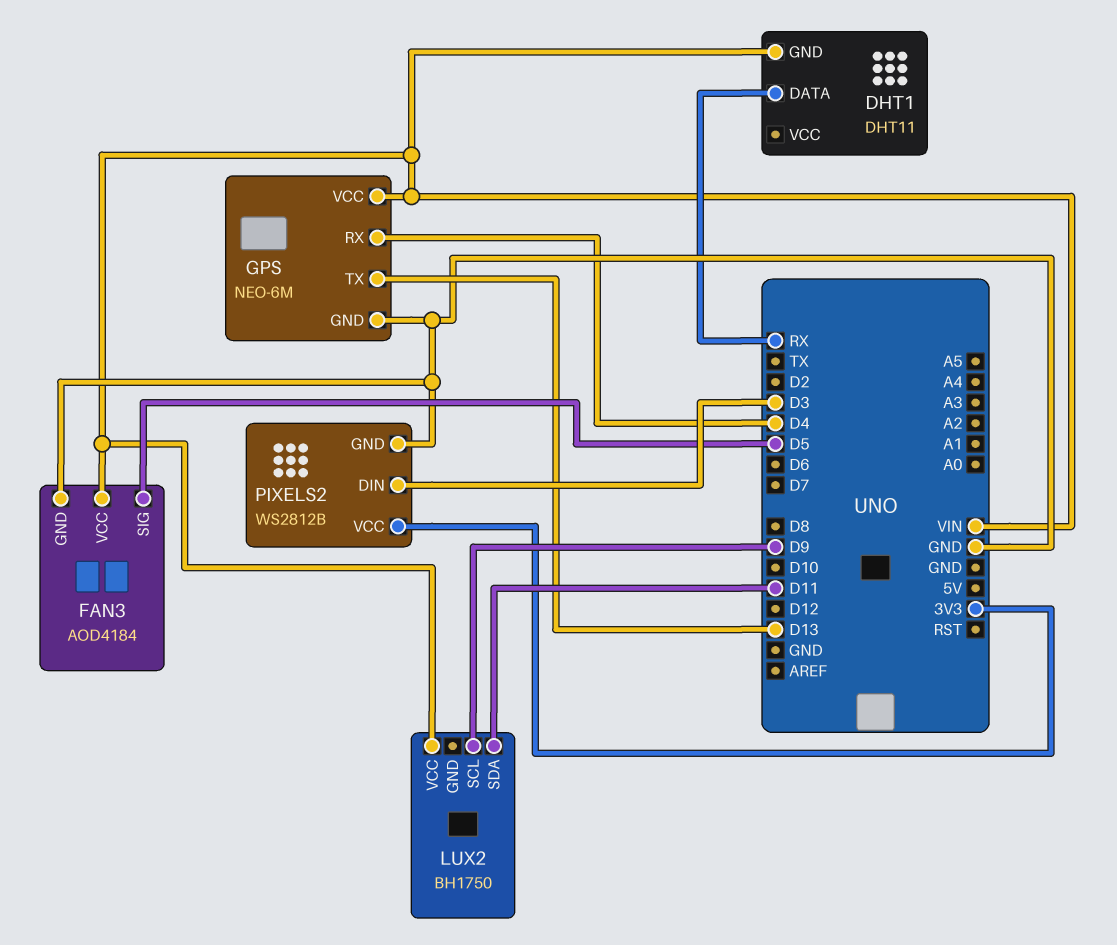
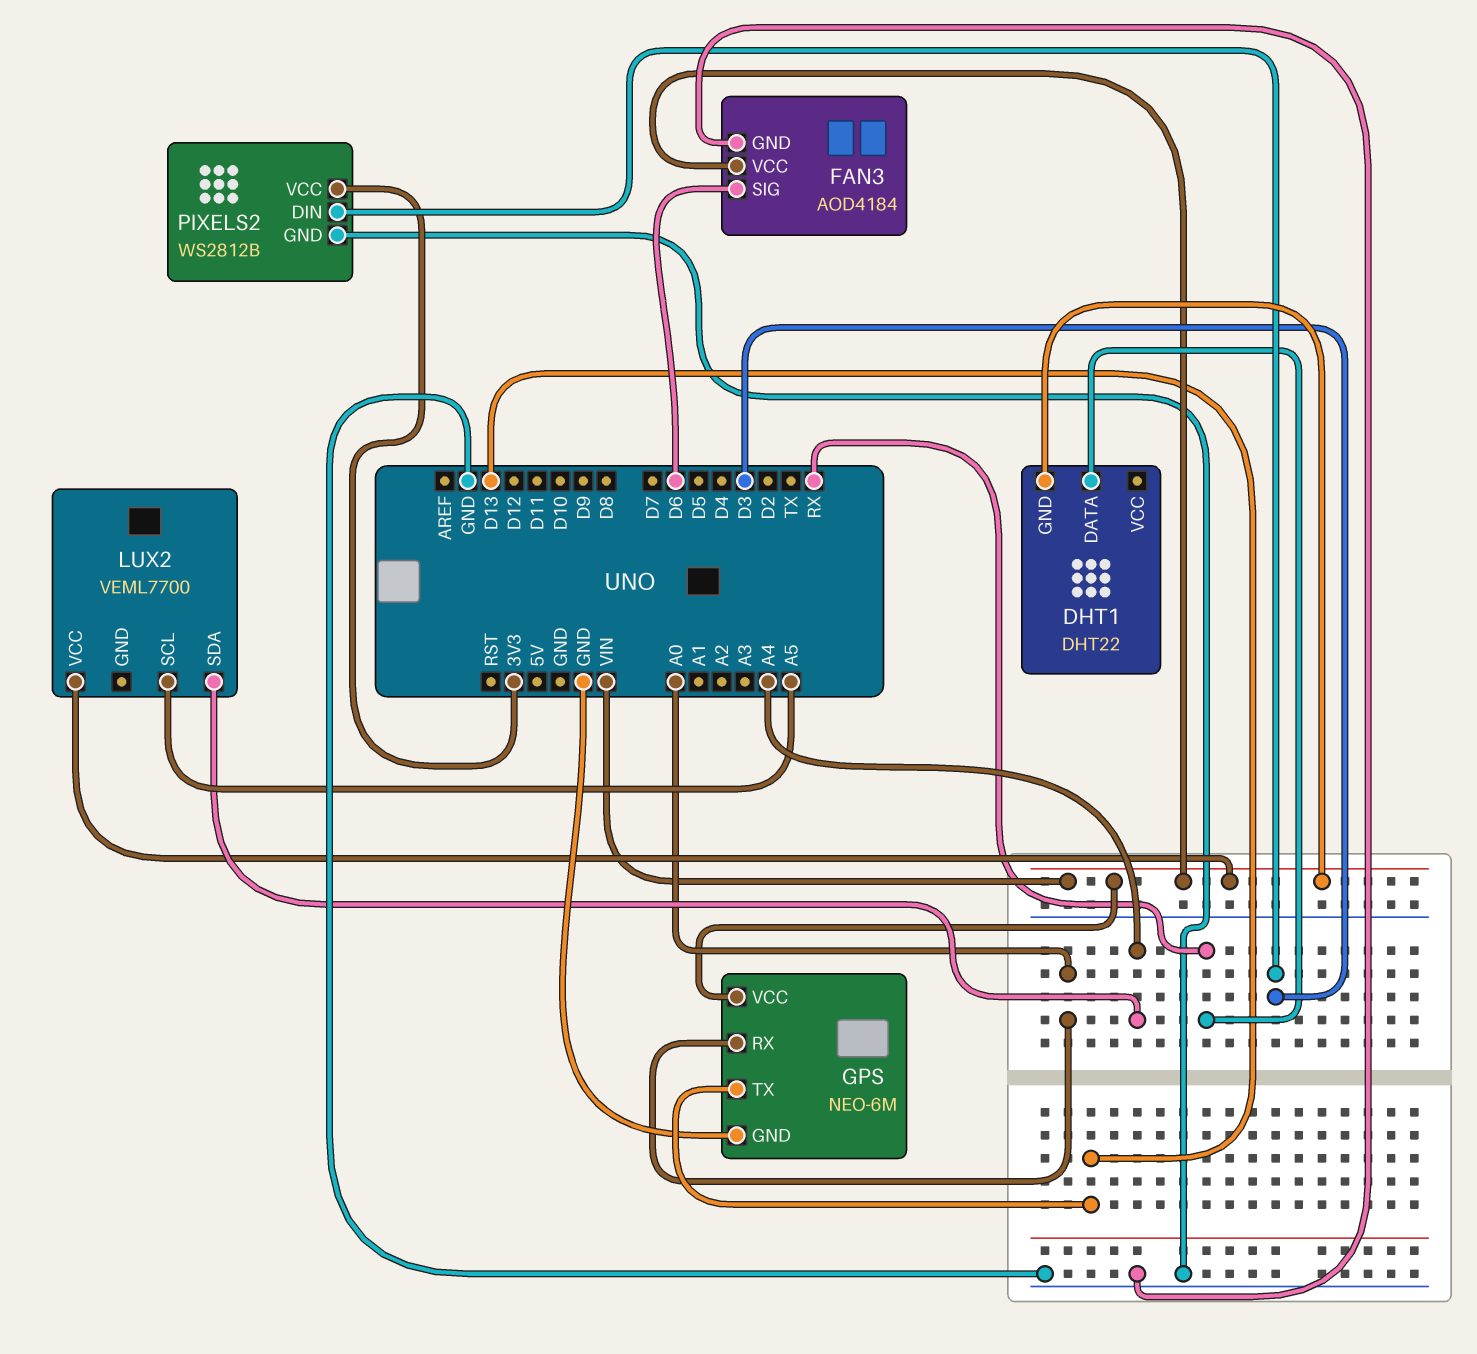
DHT1: DHT11 -> DHT22
FAN3 pin SIG: D5 -> D6
GPS pin RX: D4 -> A0
LUX2: BH1750 -> VEML7700
LUX2 pin SCL: D9 -> A5
LUX2 pin SDA: D11 -> A4

